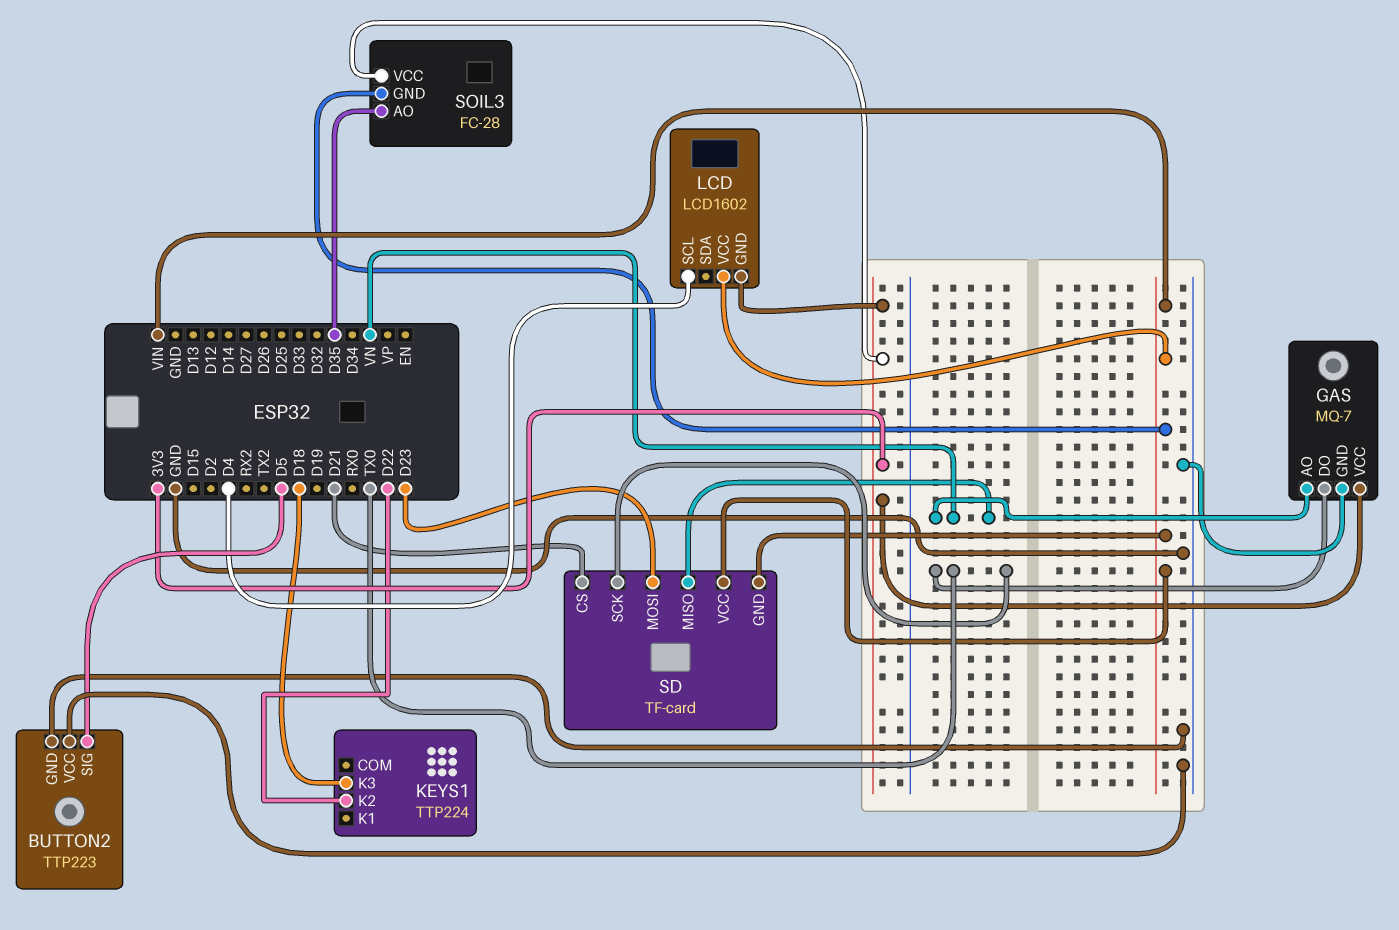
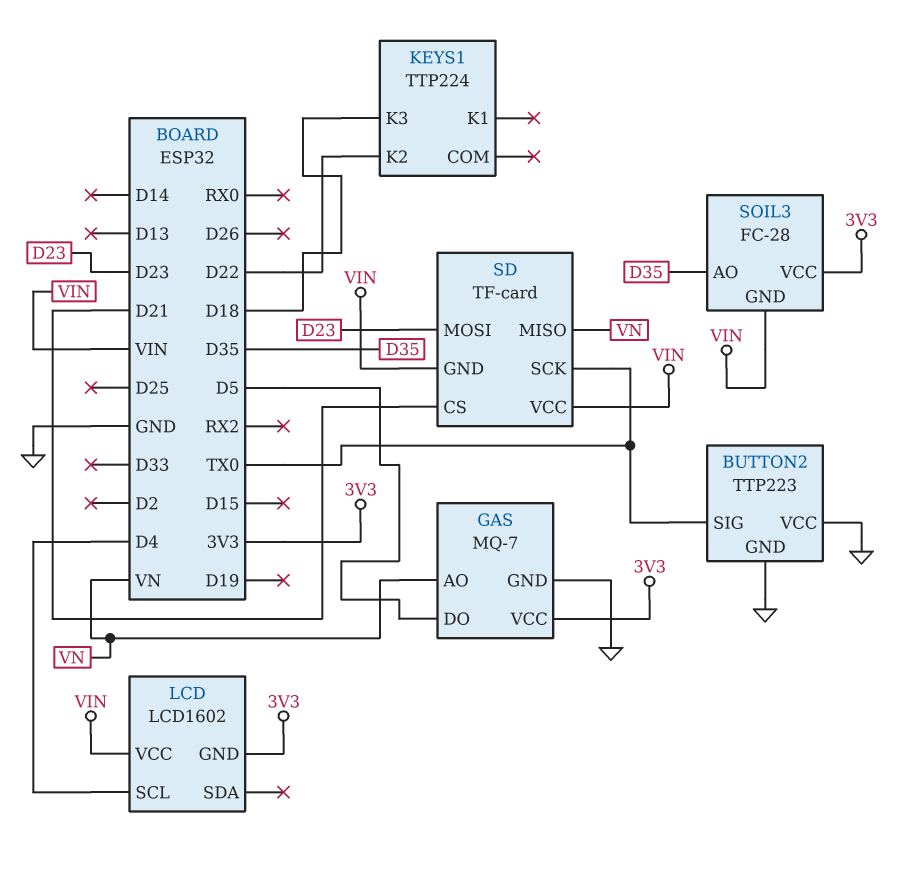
BUTTON2 pin SIG: D5 -> TX0
GAS pin DO: TX0 -> D5

